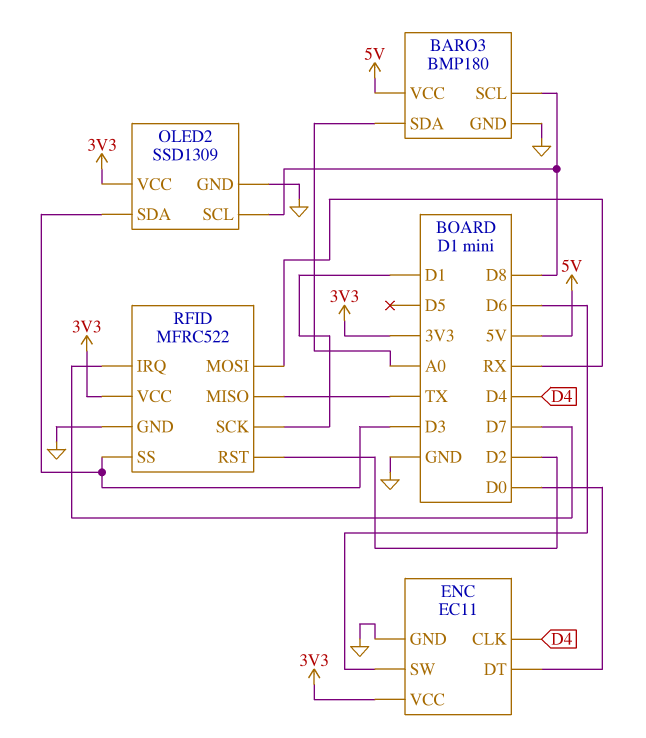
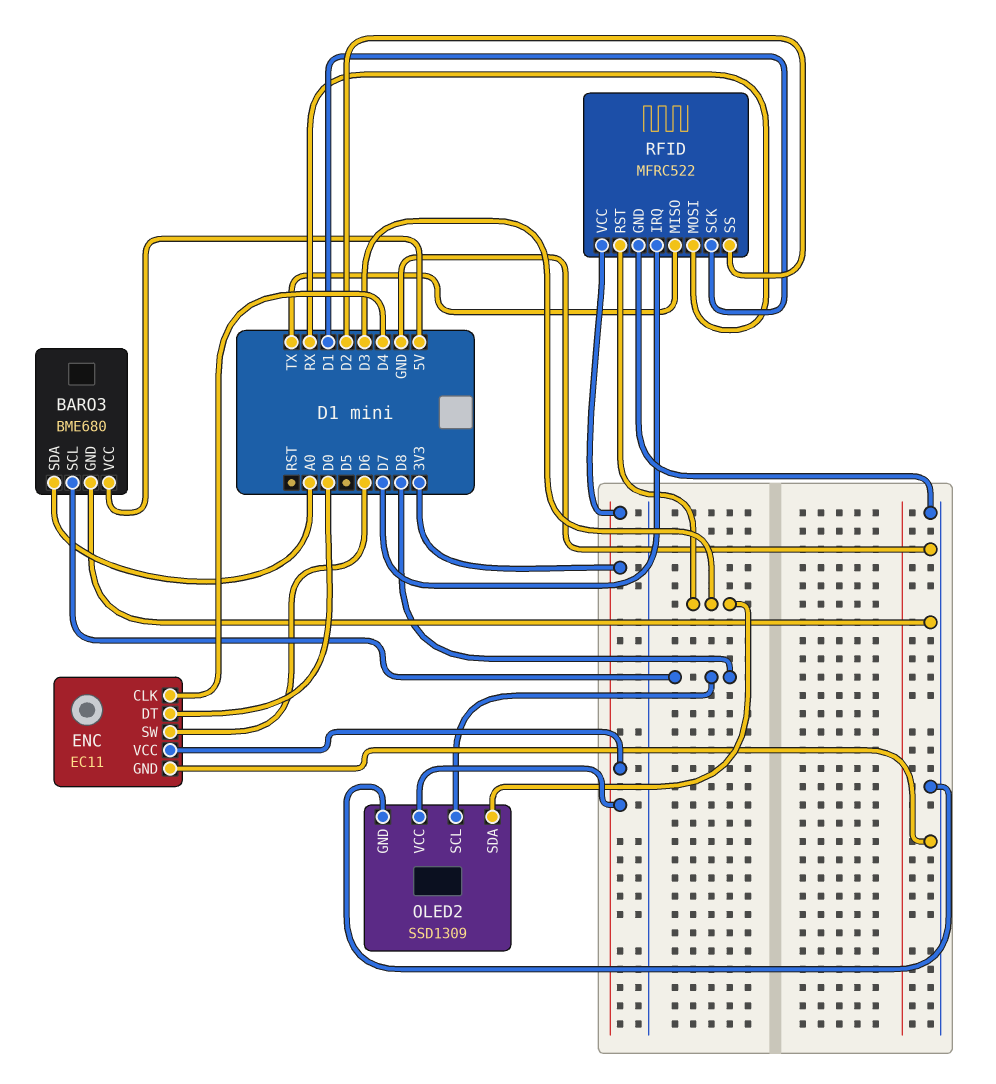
BARO3: BMP180 -> BME680
RFID pin RST: D2 -> D3
RFID pin SS: D3 -> D2

